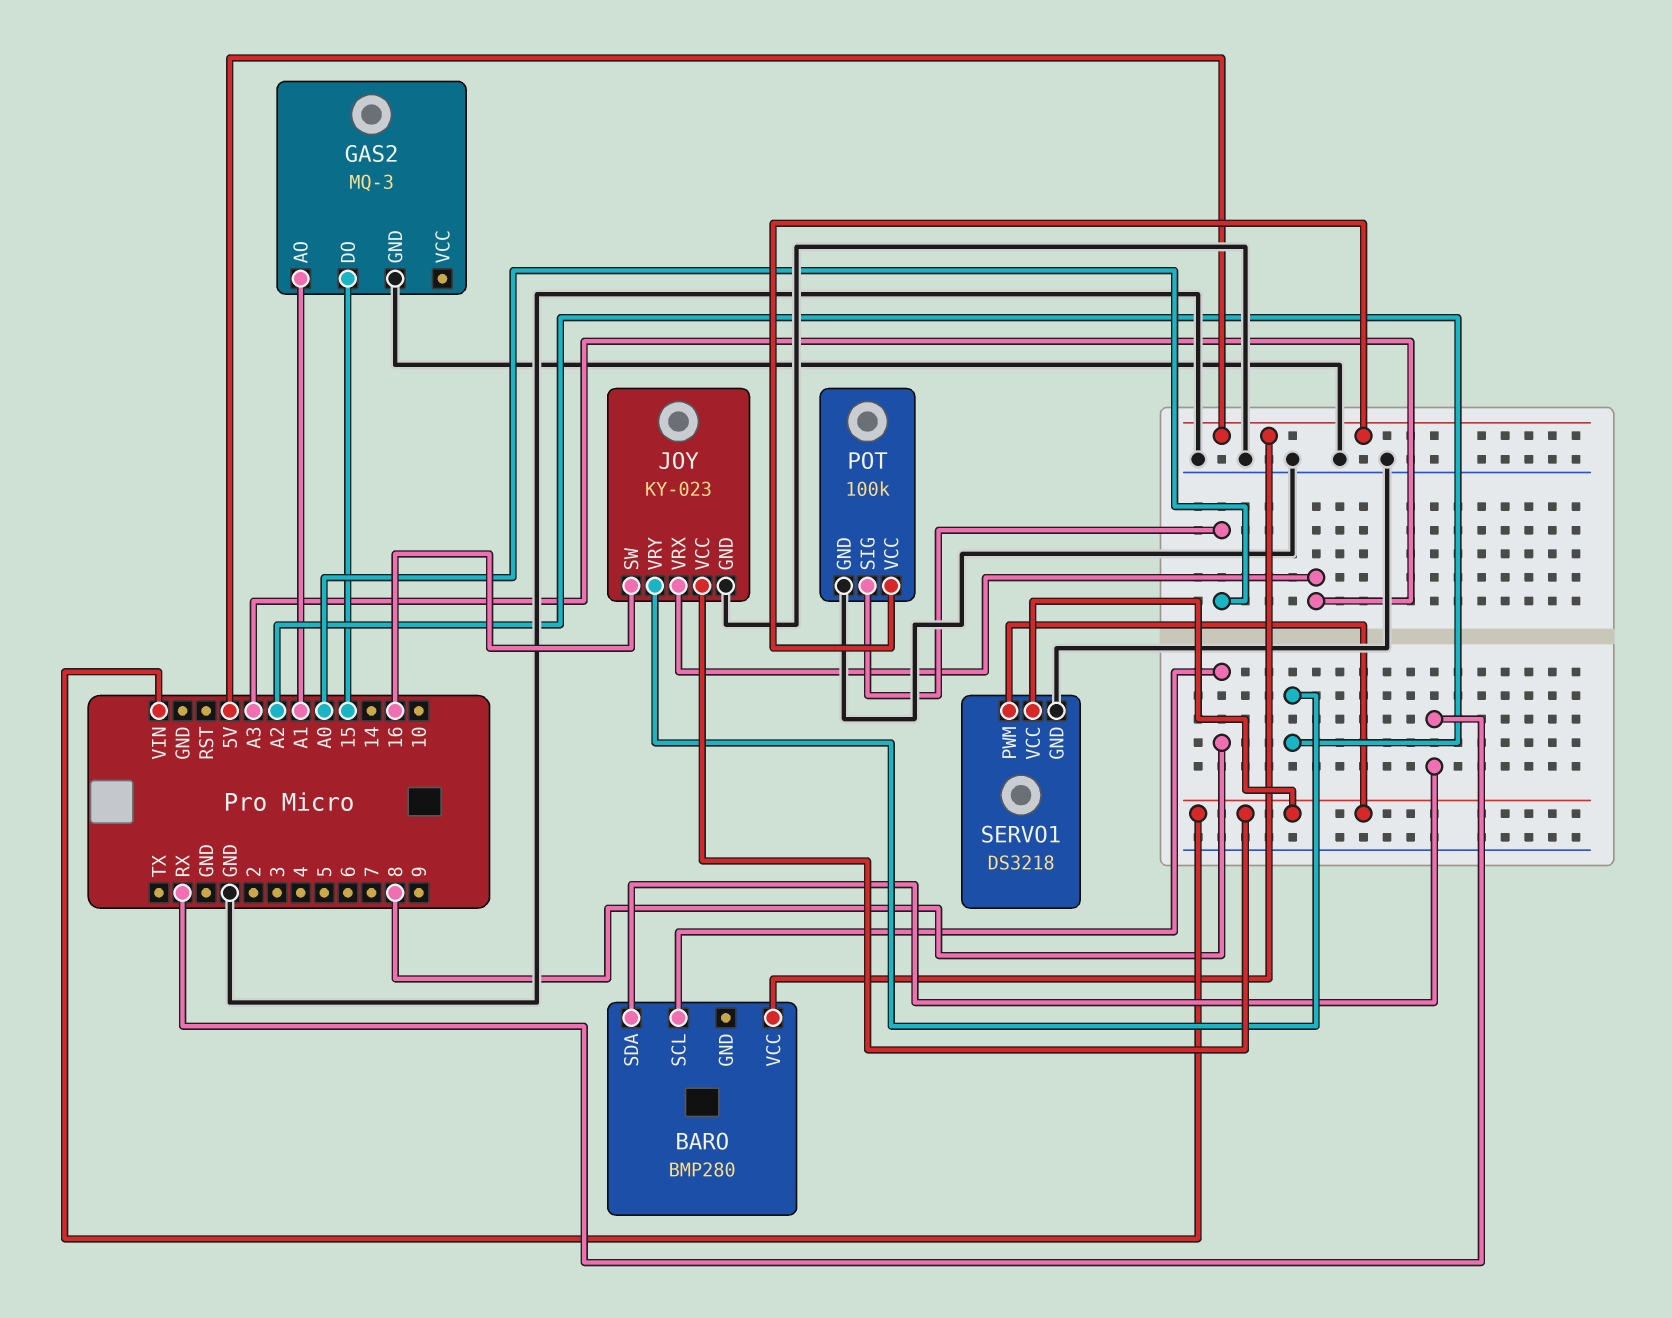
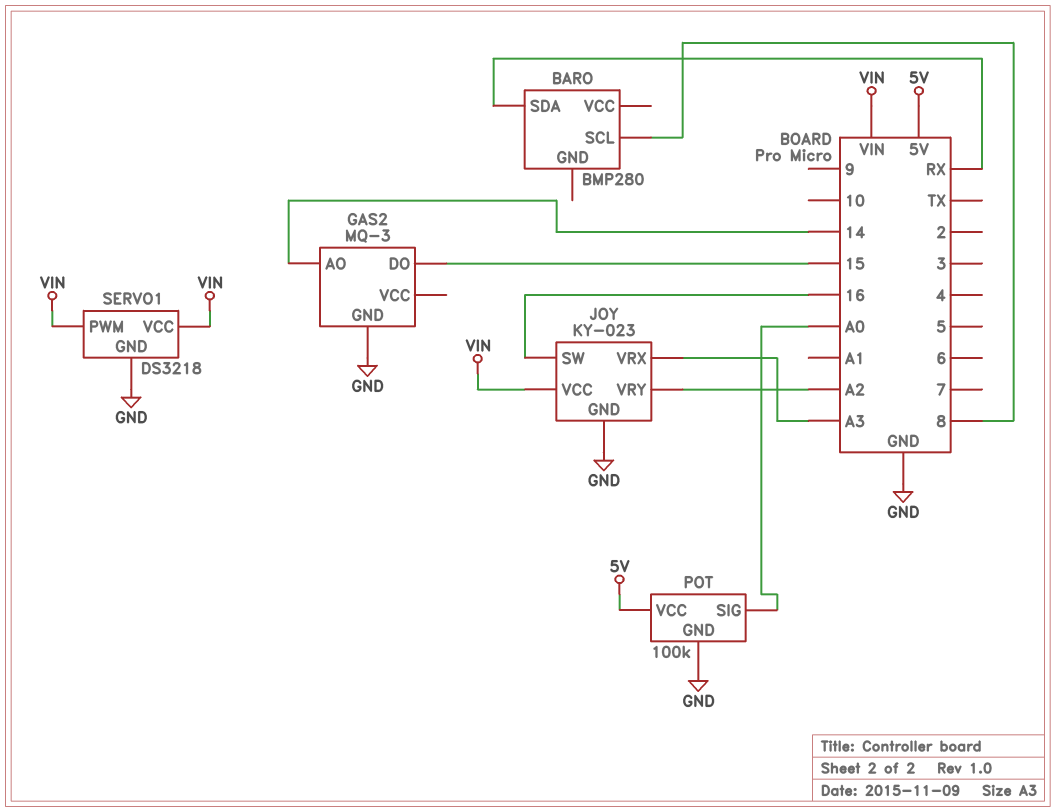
BARO pin VCC: 5V -> none
GAS2 pin AO: A1 -> 14

